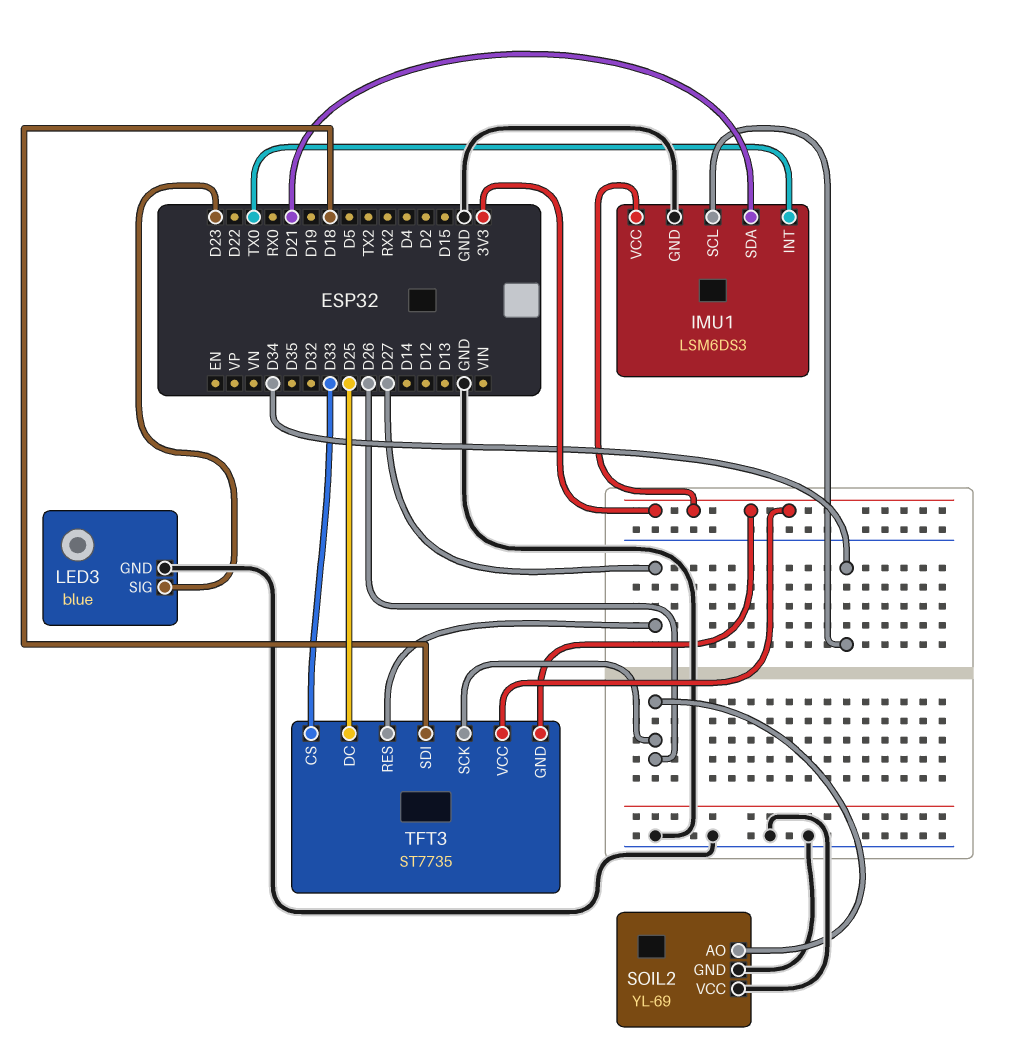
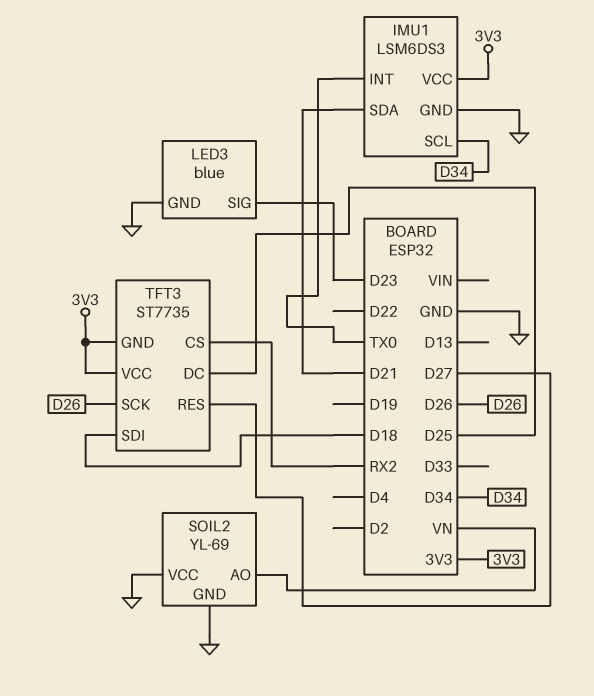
SOIL2 pin AO: D26 -> VN
TFT3 pin CS: D33 -> RX2

